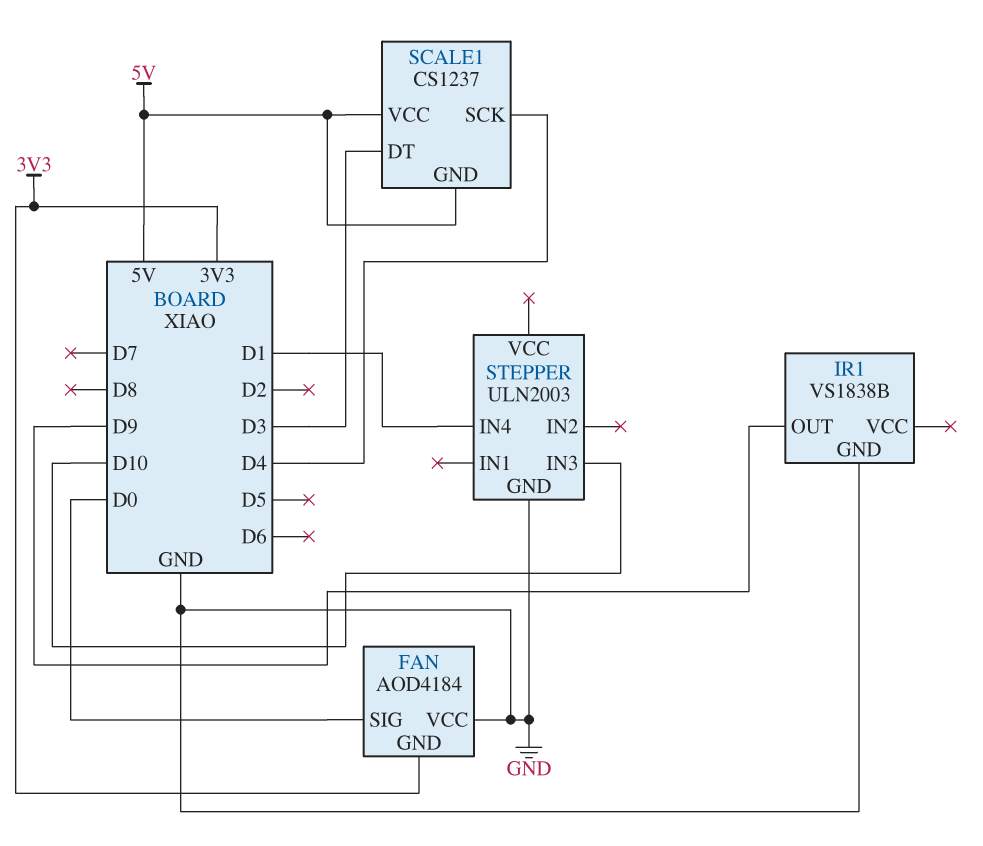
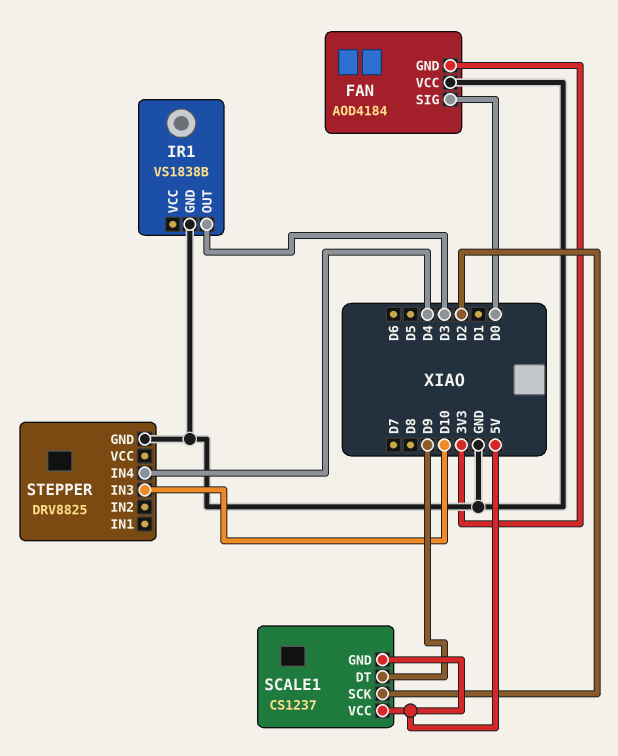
IR1 pin OUT: D9 -> D3
SCALE1 pin DT: D3 -> D9
SCALE1 pin SCK: D4 -> D2
STEPPER: ULN2003 -> DRV8825
STEPPER pin IN4: D1 -> D4

